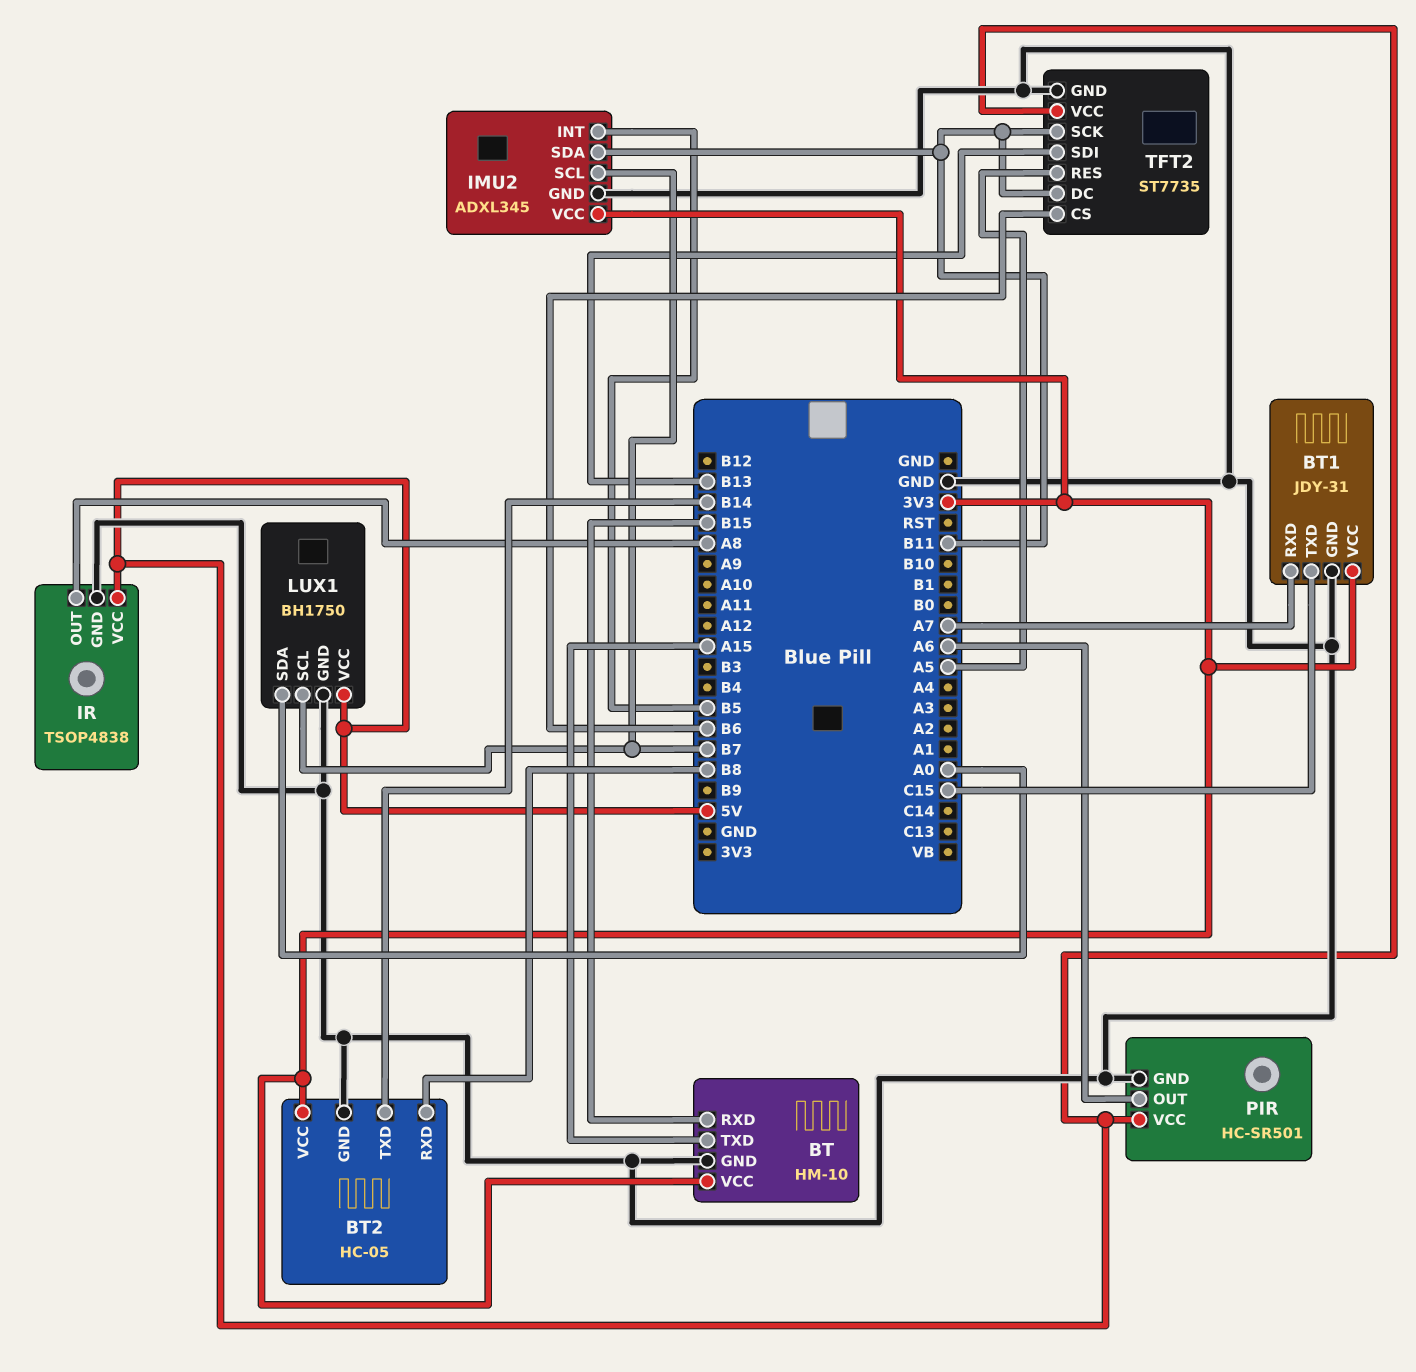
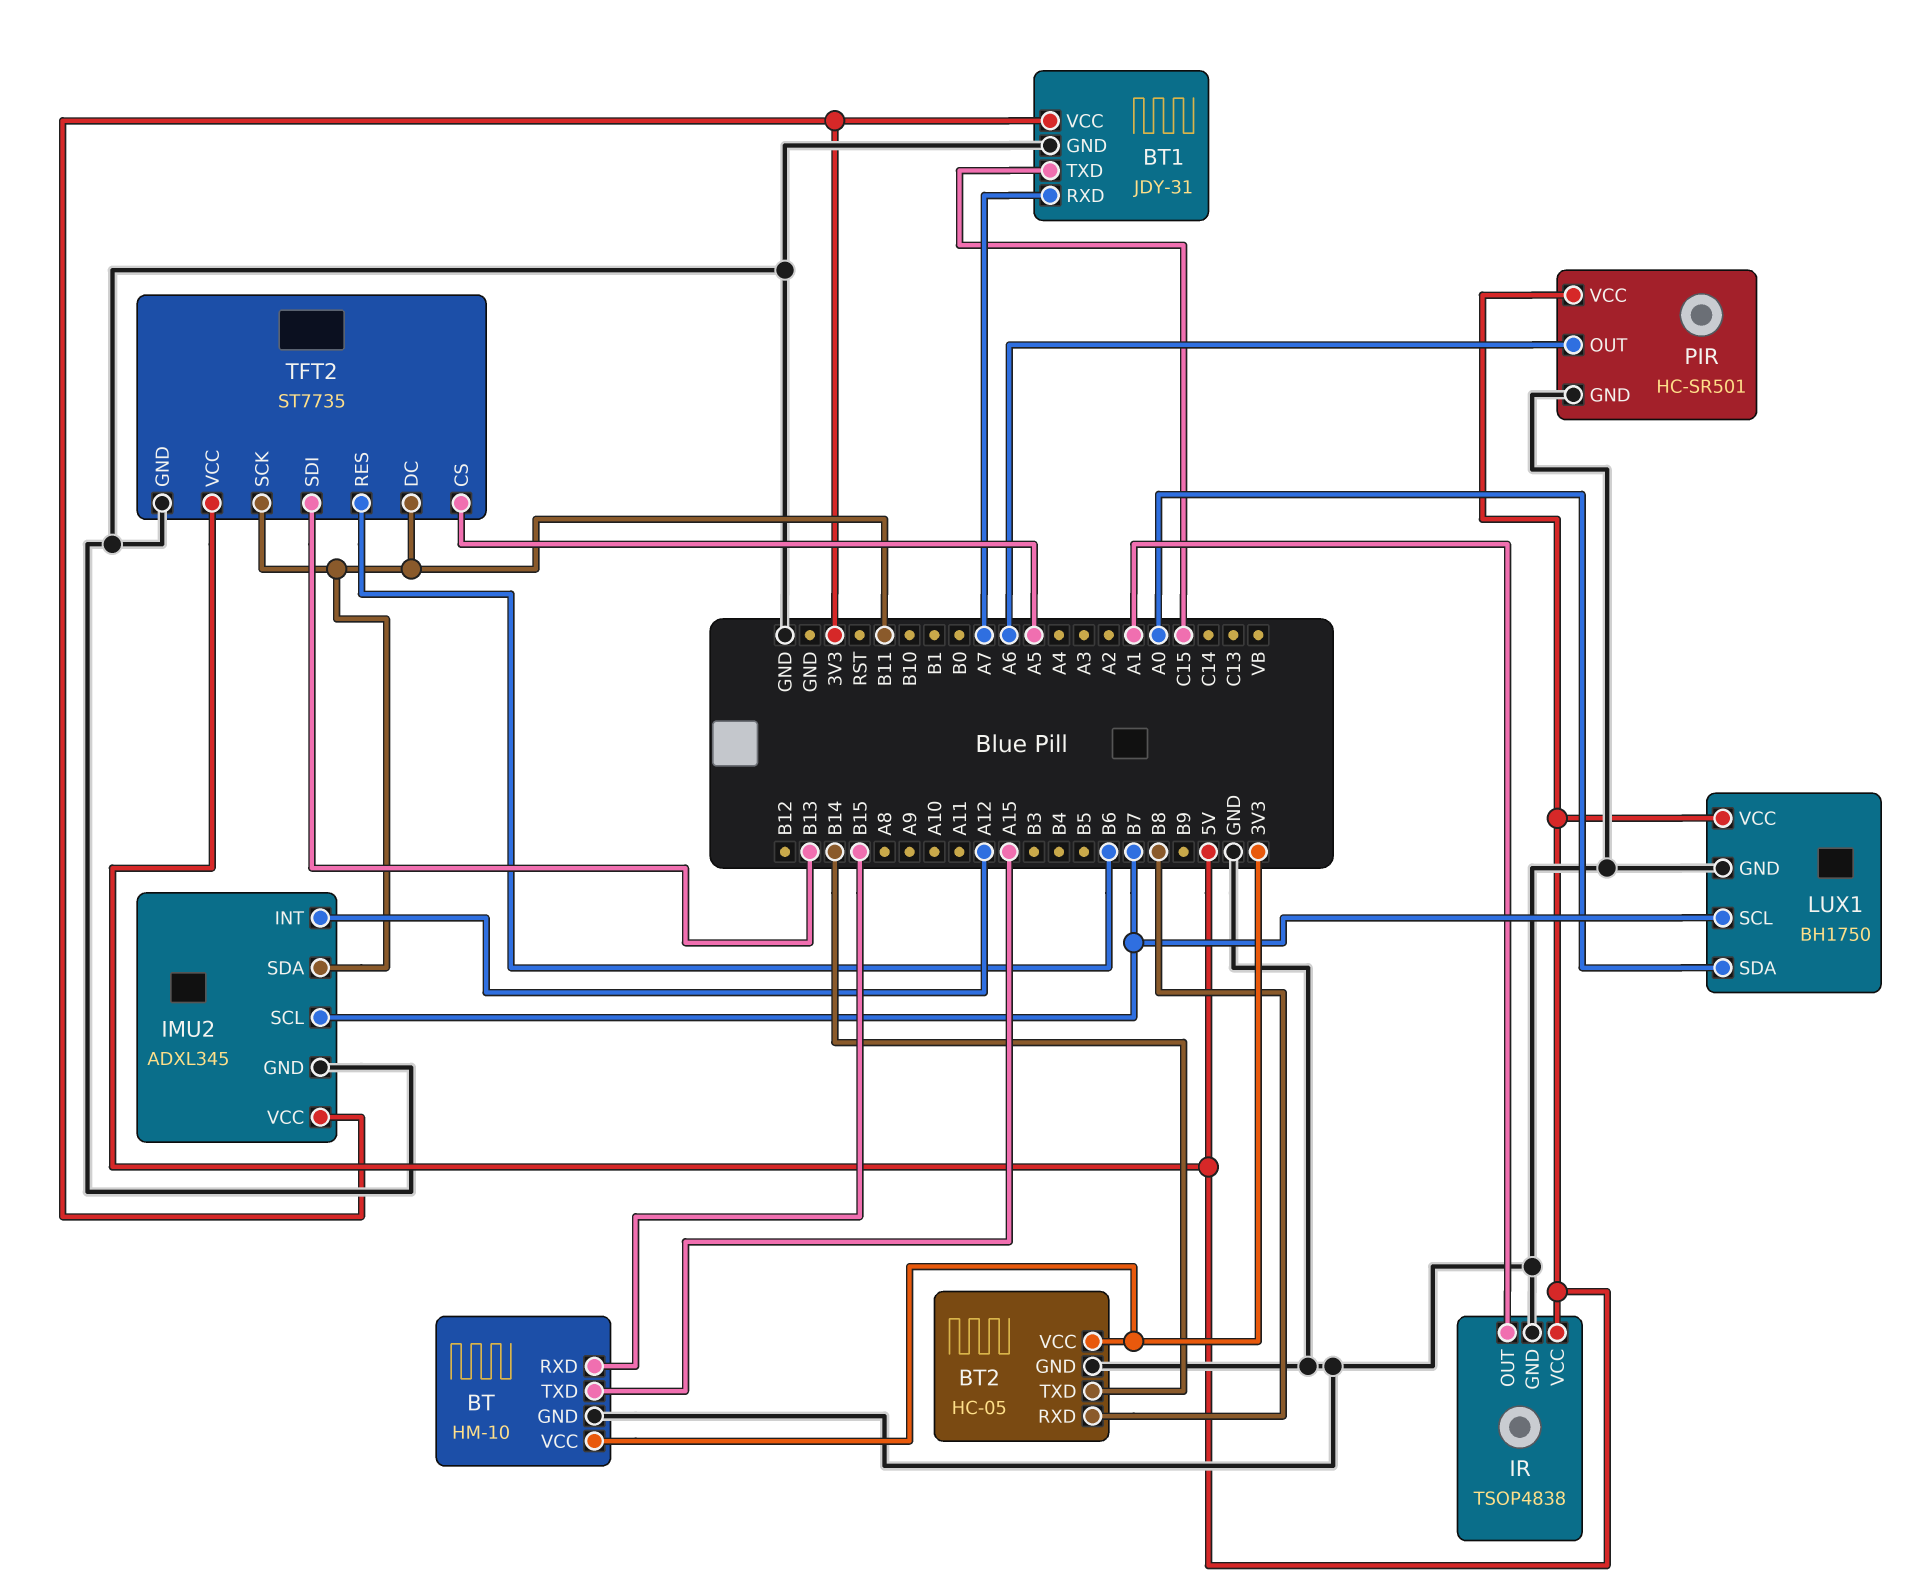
IMU2 pin INT: B5 -> A12
IR pin OUT: A8 -> A1
TFT2 pin CS: B6 -> A5
TFT2 pin RES: A5 -> B6

